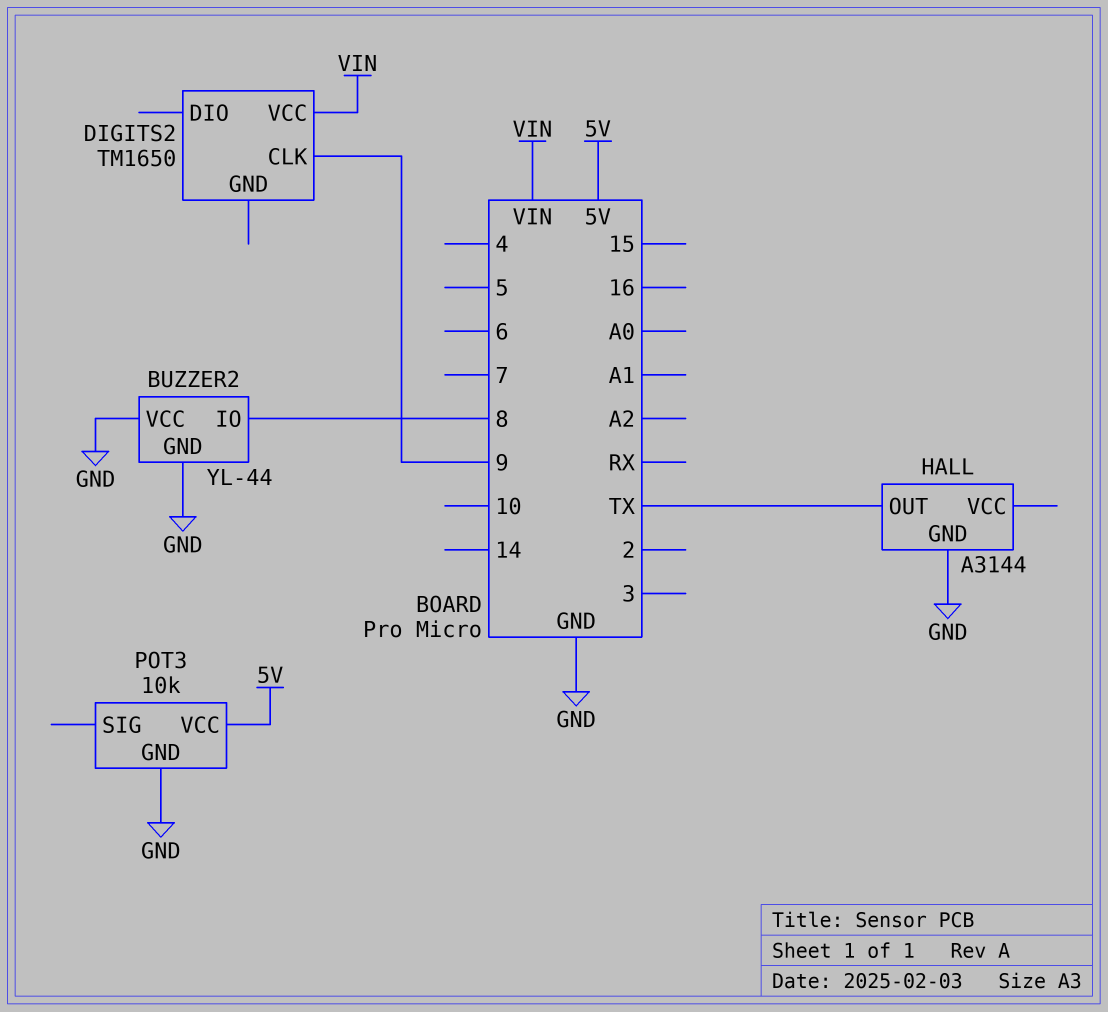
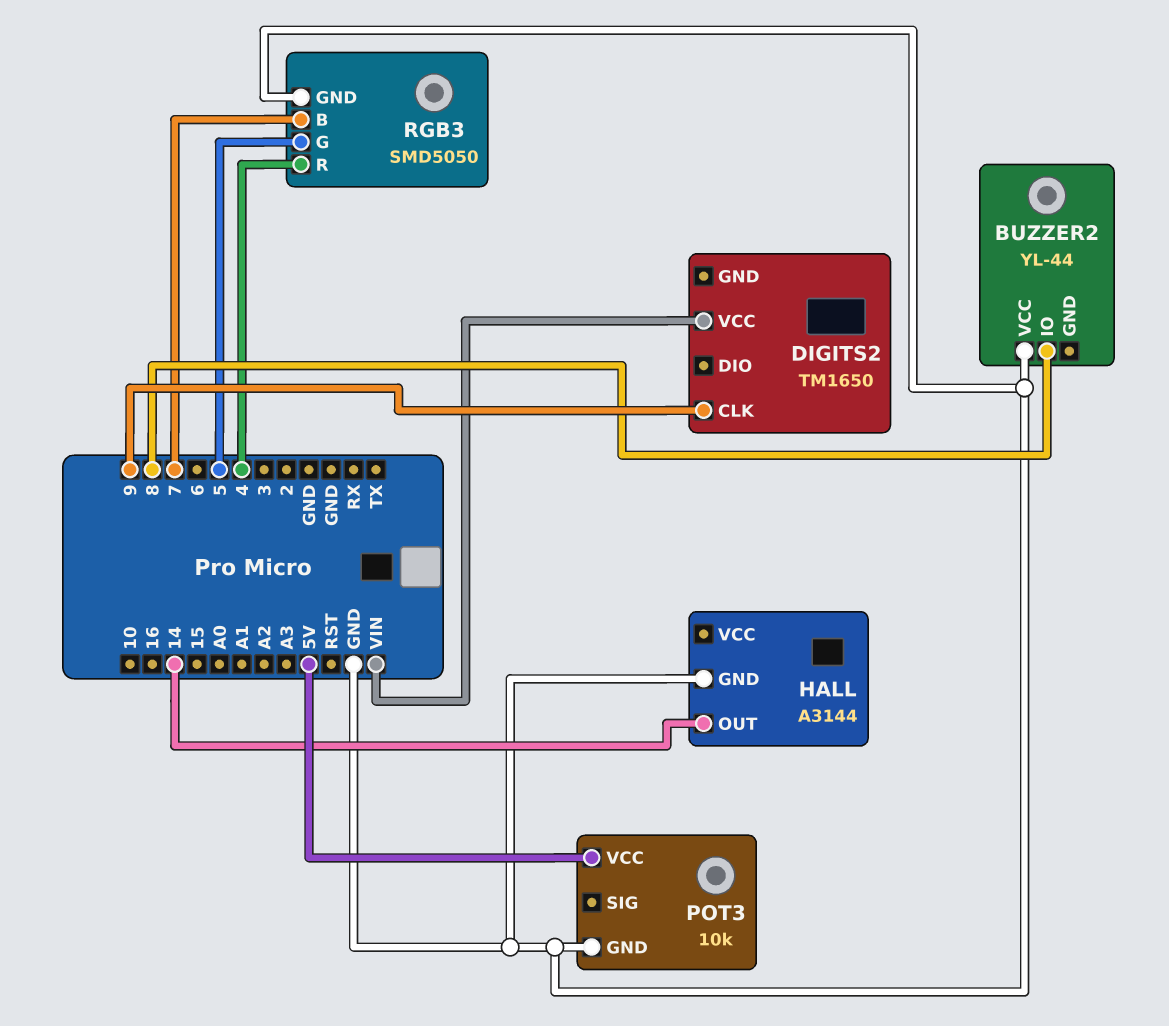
BUZZER2 pin GND: GND -> none
HALL pin OUT: TX -> 14
RGB3: none -> SMD5050
RGB3 pin B: none -> 7
RGB3 pin G: none -> 5
RGB3 pin GND: none -> GND
RGB3 pin R: none -> 4

